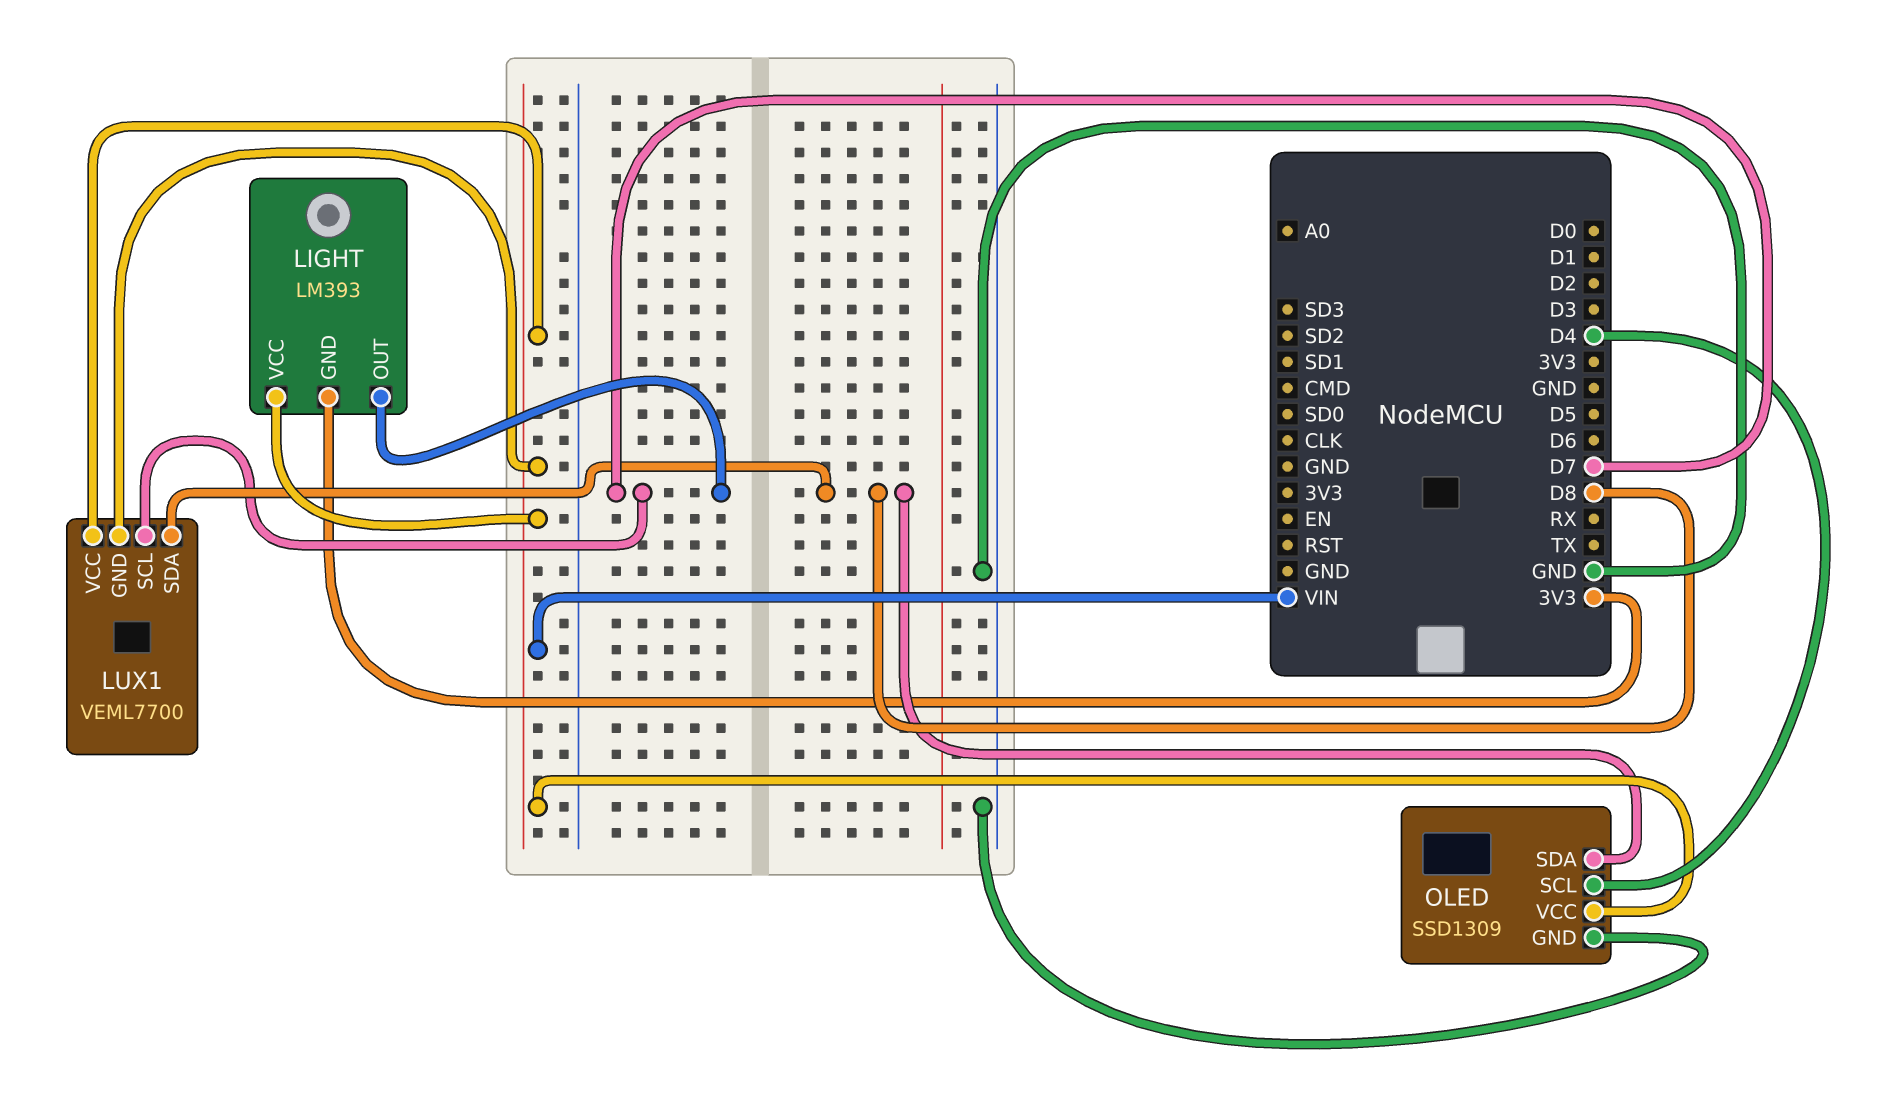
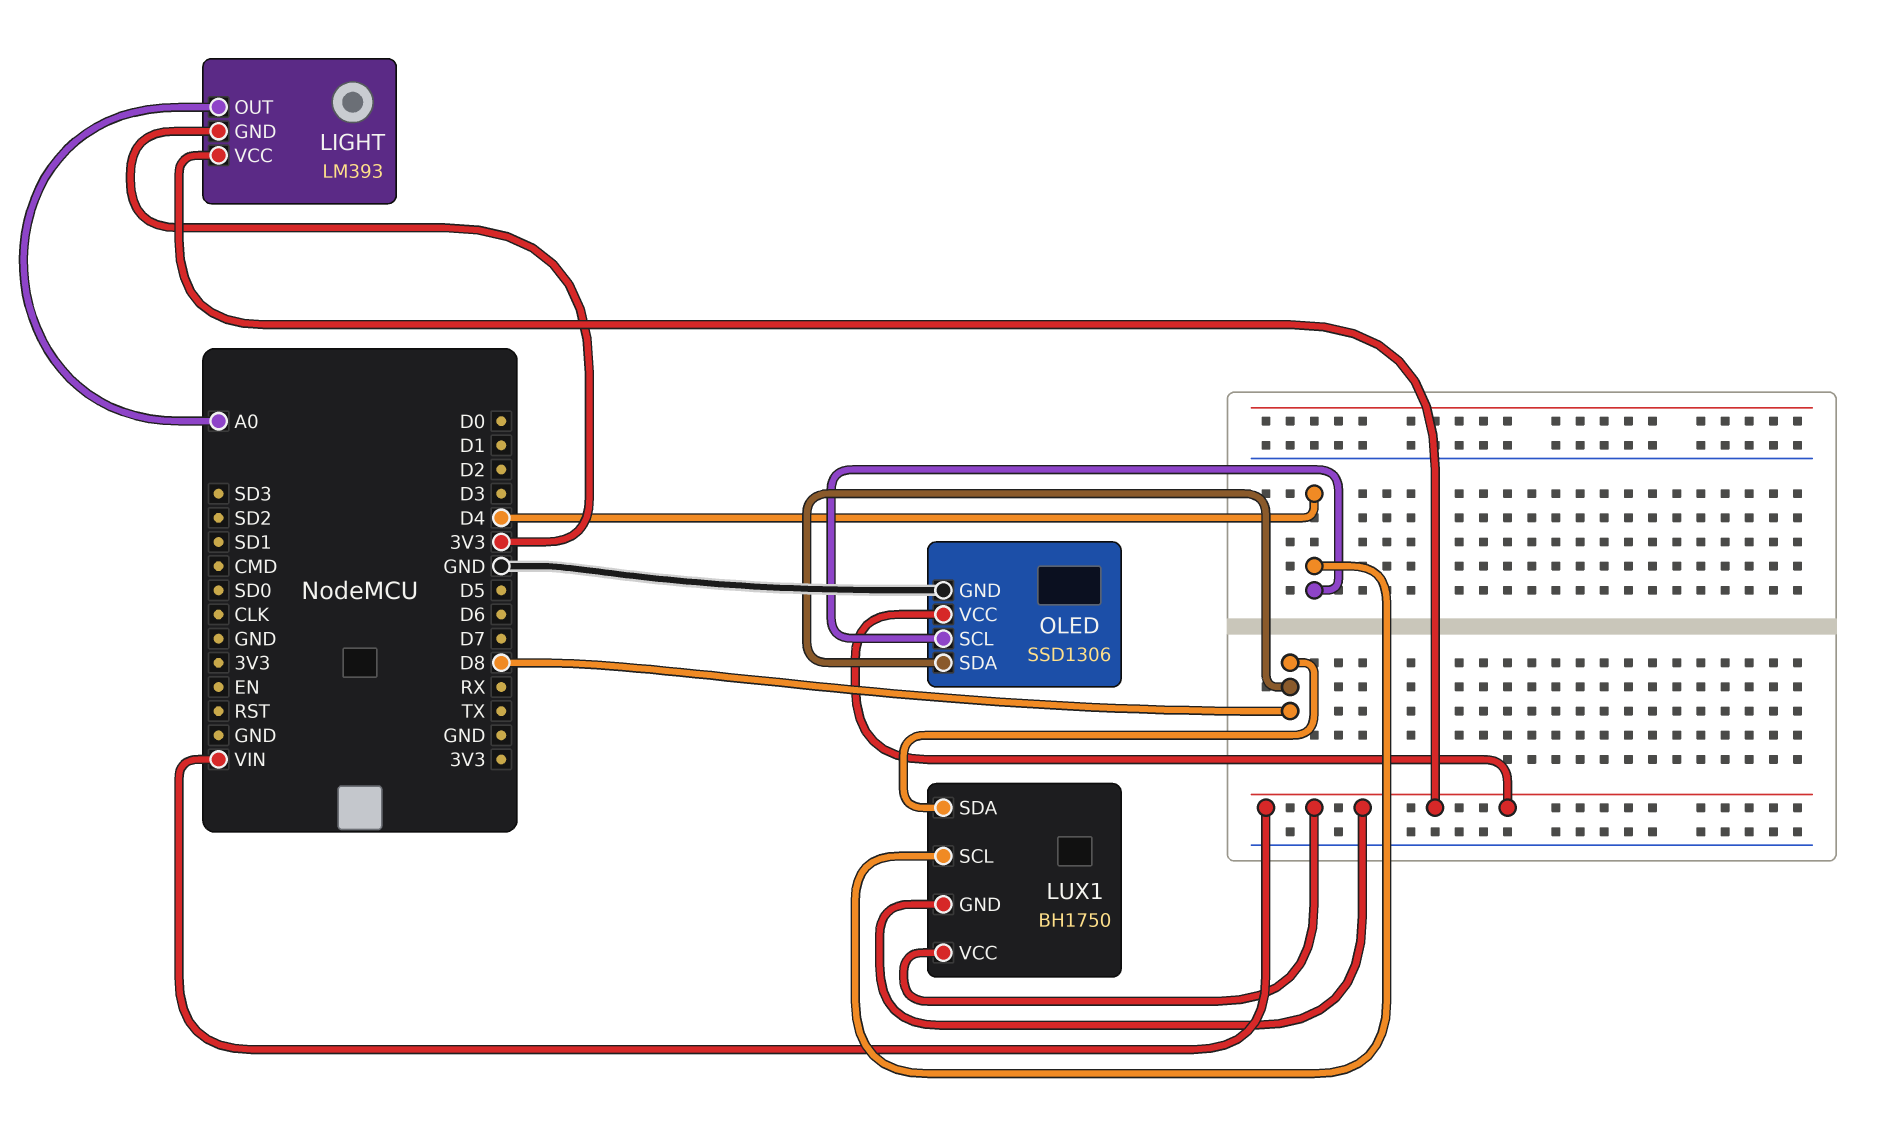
LIGHT pin OUT: D7 -> A0
LUX1: VEML7700 -> BH1750
LUX1 pin SCL: D7 -> D4
OLED: SSD1309 -> SSD1306

